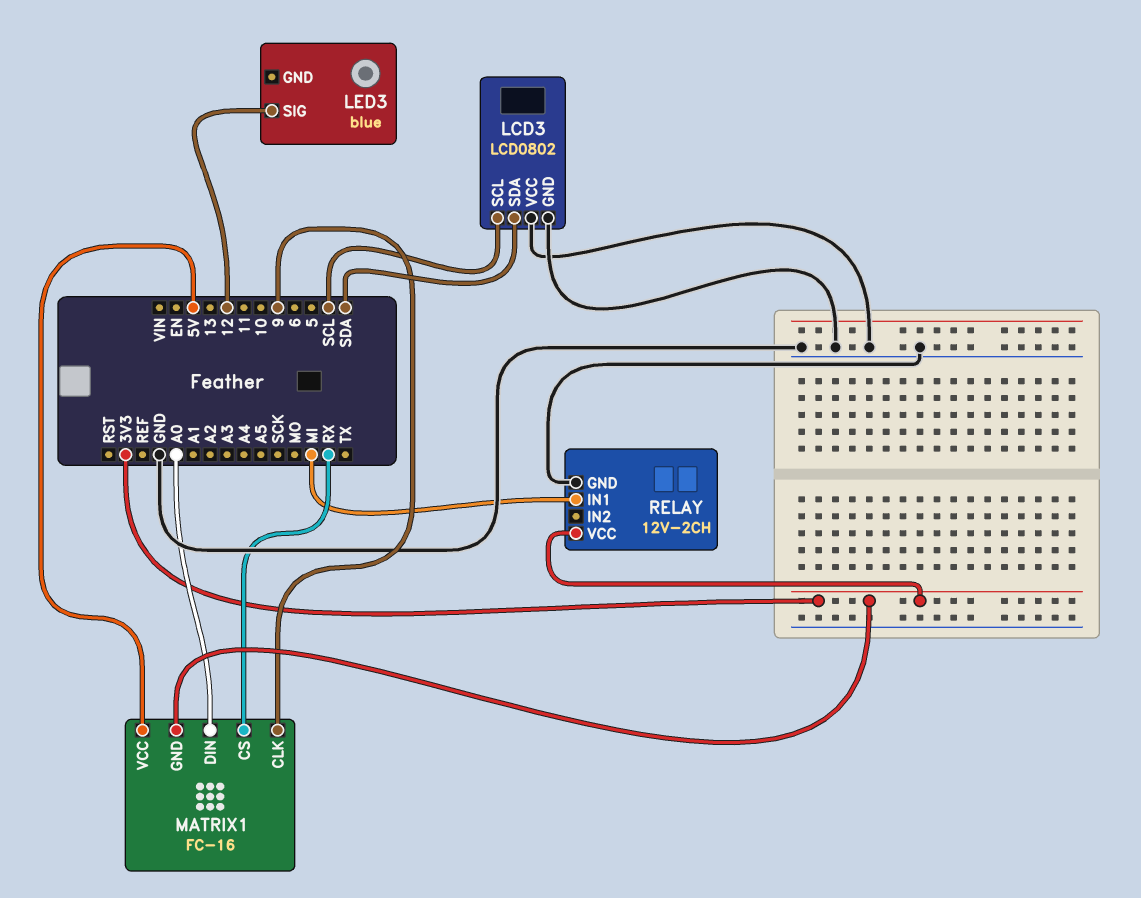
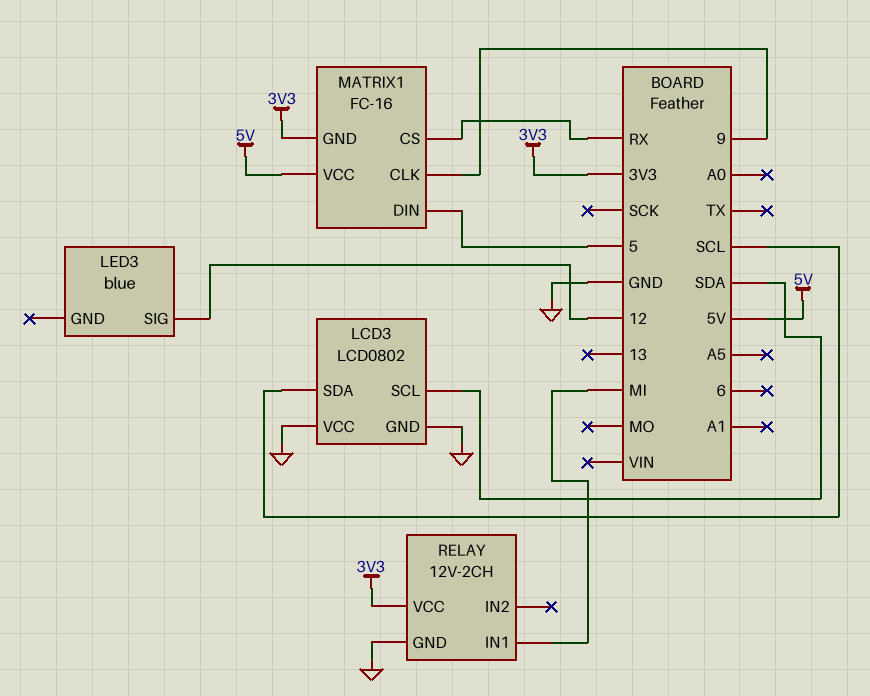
LCD3 pin SCL: SCL -> SDA
LCD3 pin SDA: SDA -> SCL
MATRIX1 pin DIN: A0 -> 5

